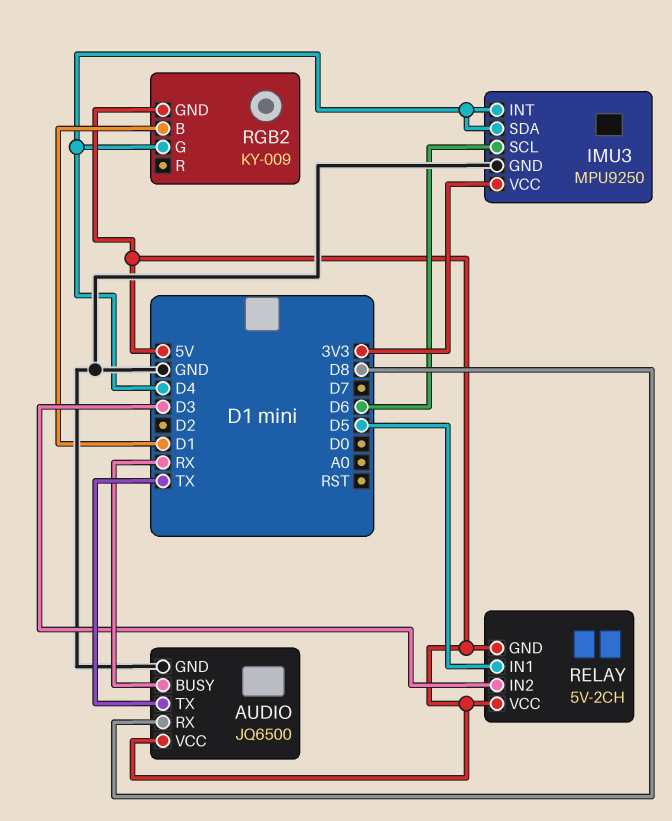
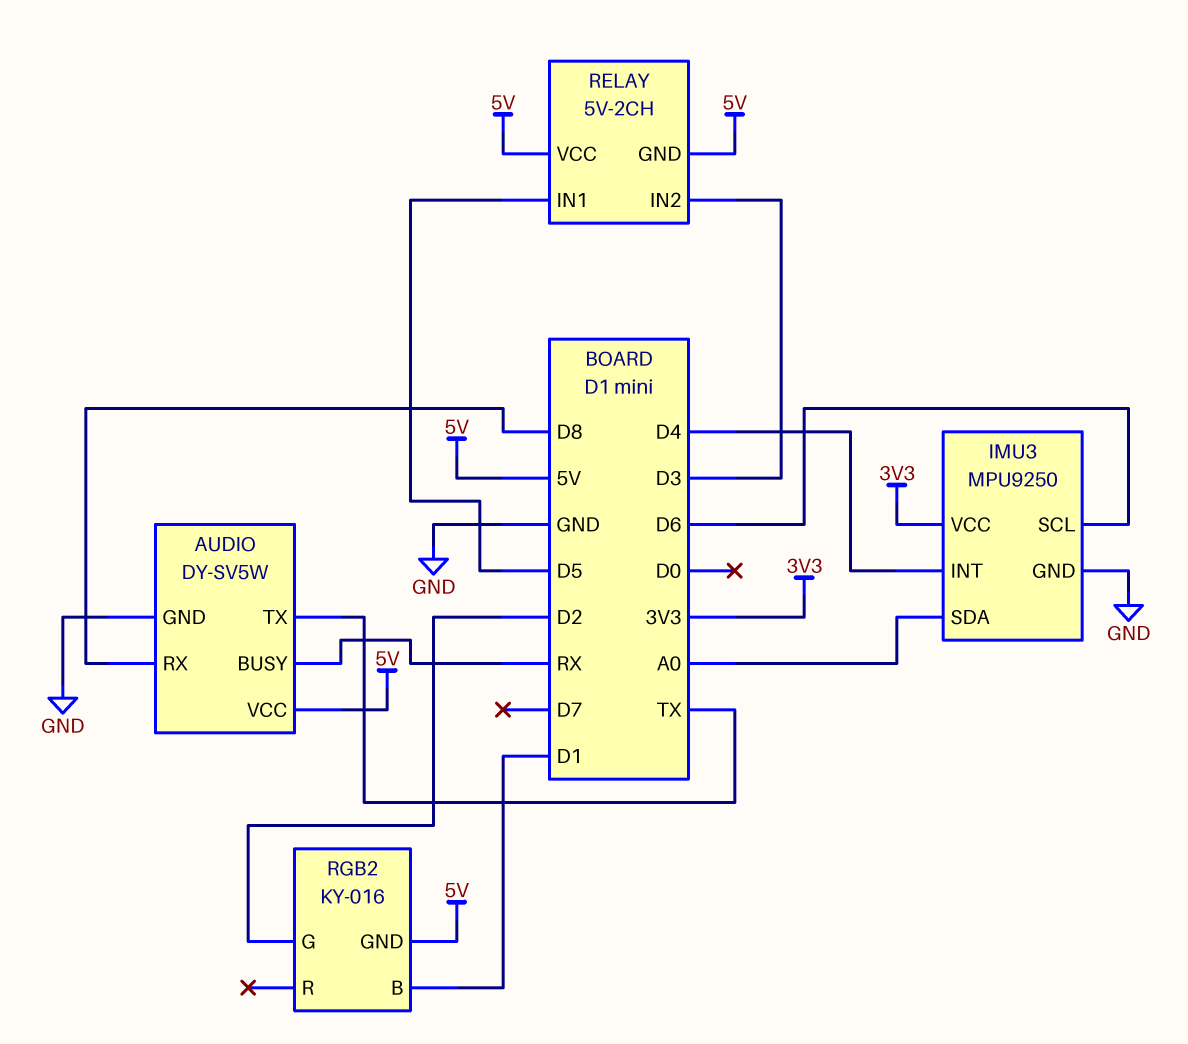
AUDIO: JQ6500 -> DY-SV5W
IMU3 pin SDA: D4 -> A0
RGB2: KY-009 -> KY-016
RGB2 pin G: D4 -> D2

